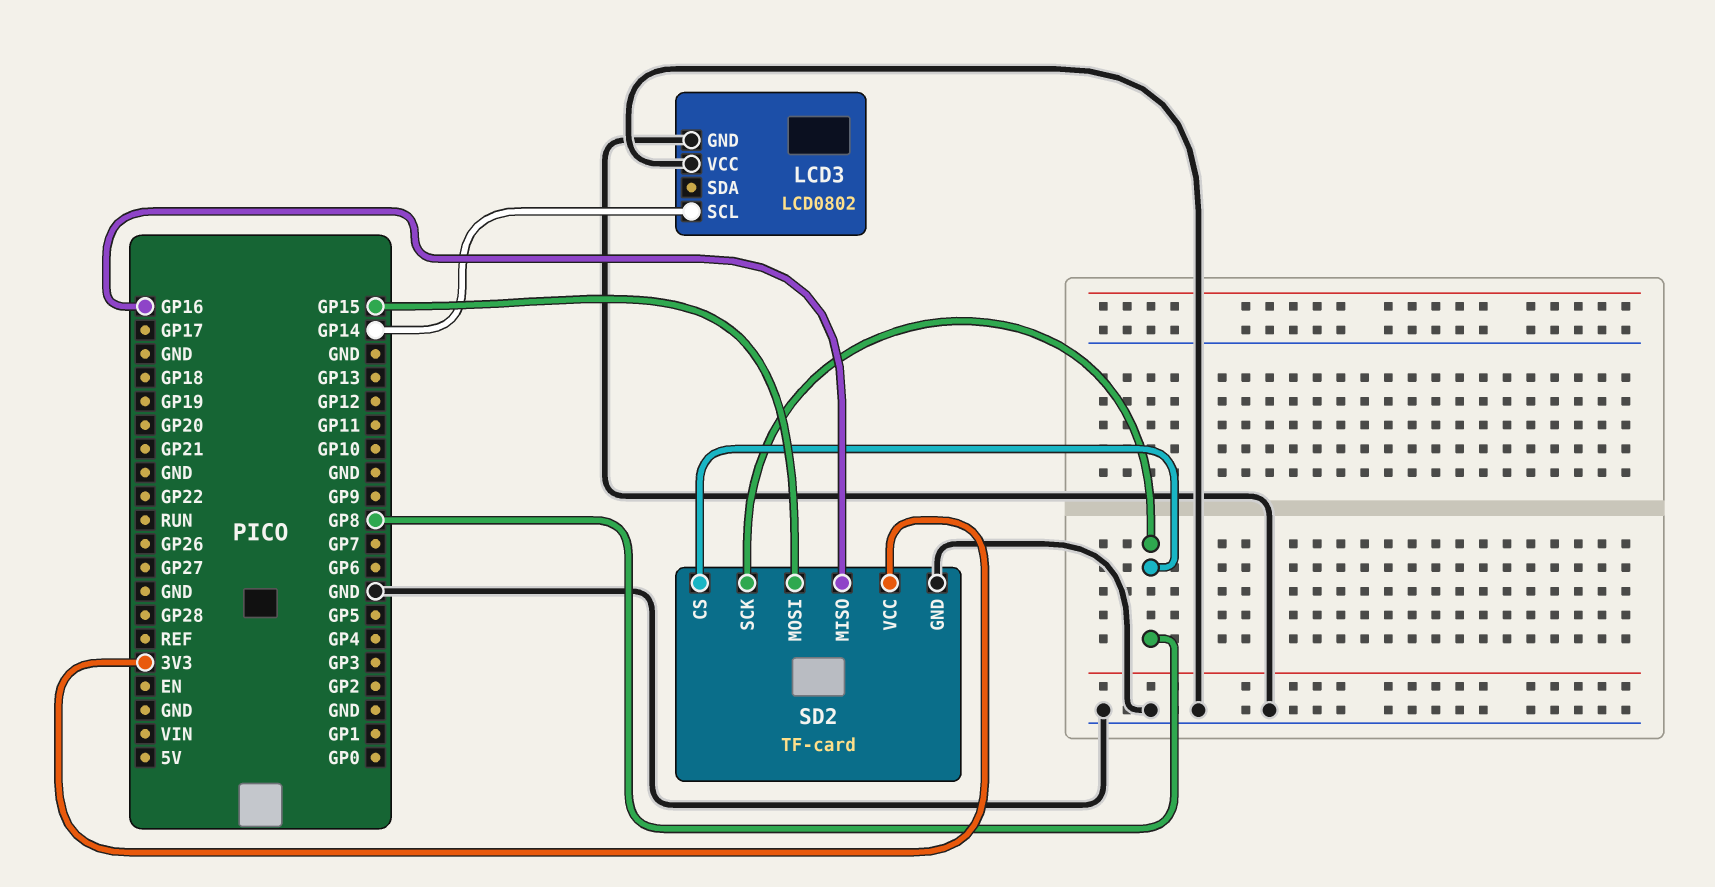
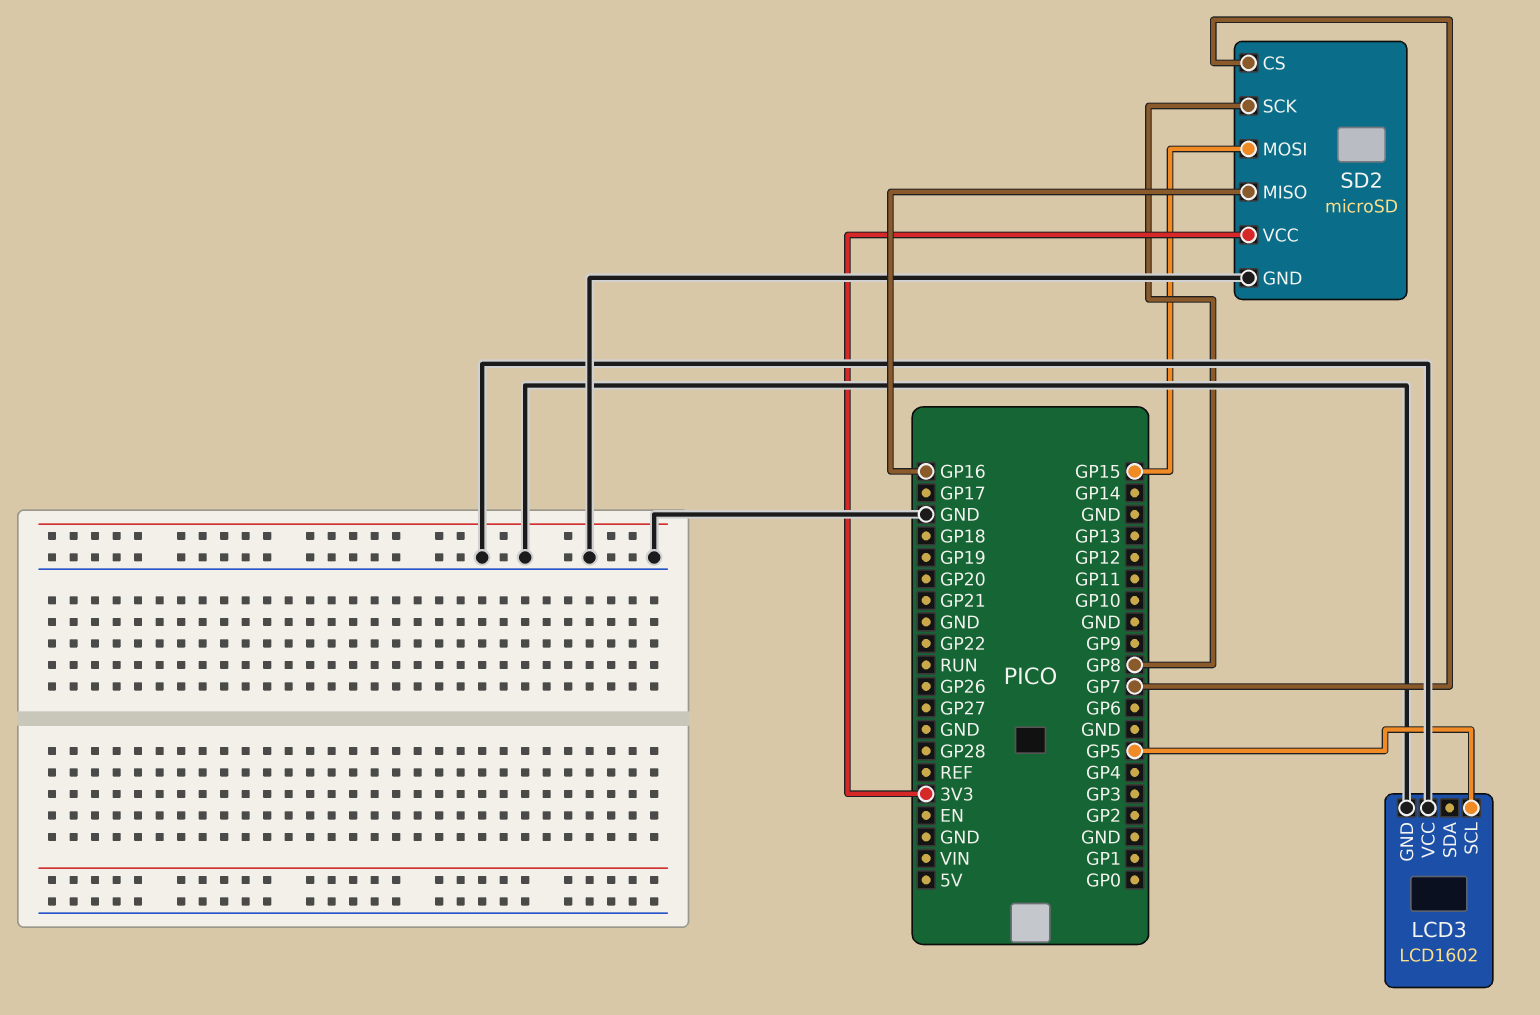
LCD3: LCD0802 -> LCD1602
LCD3 pin SCL: GP14 -> GP5
SD2: TF-card -> microSD
SD2 pin CS: GP8 -> GP7

